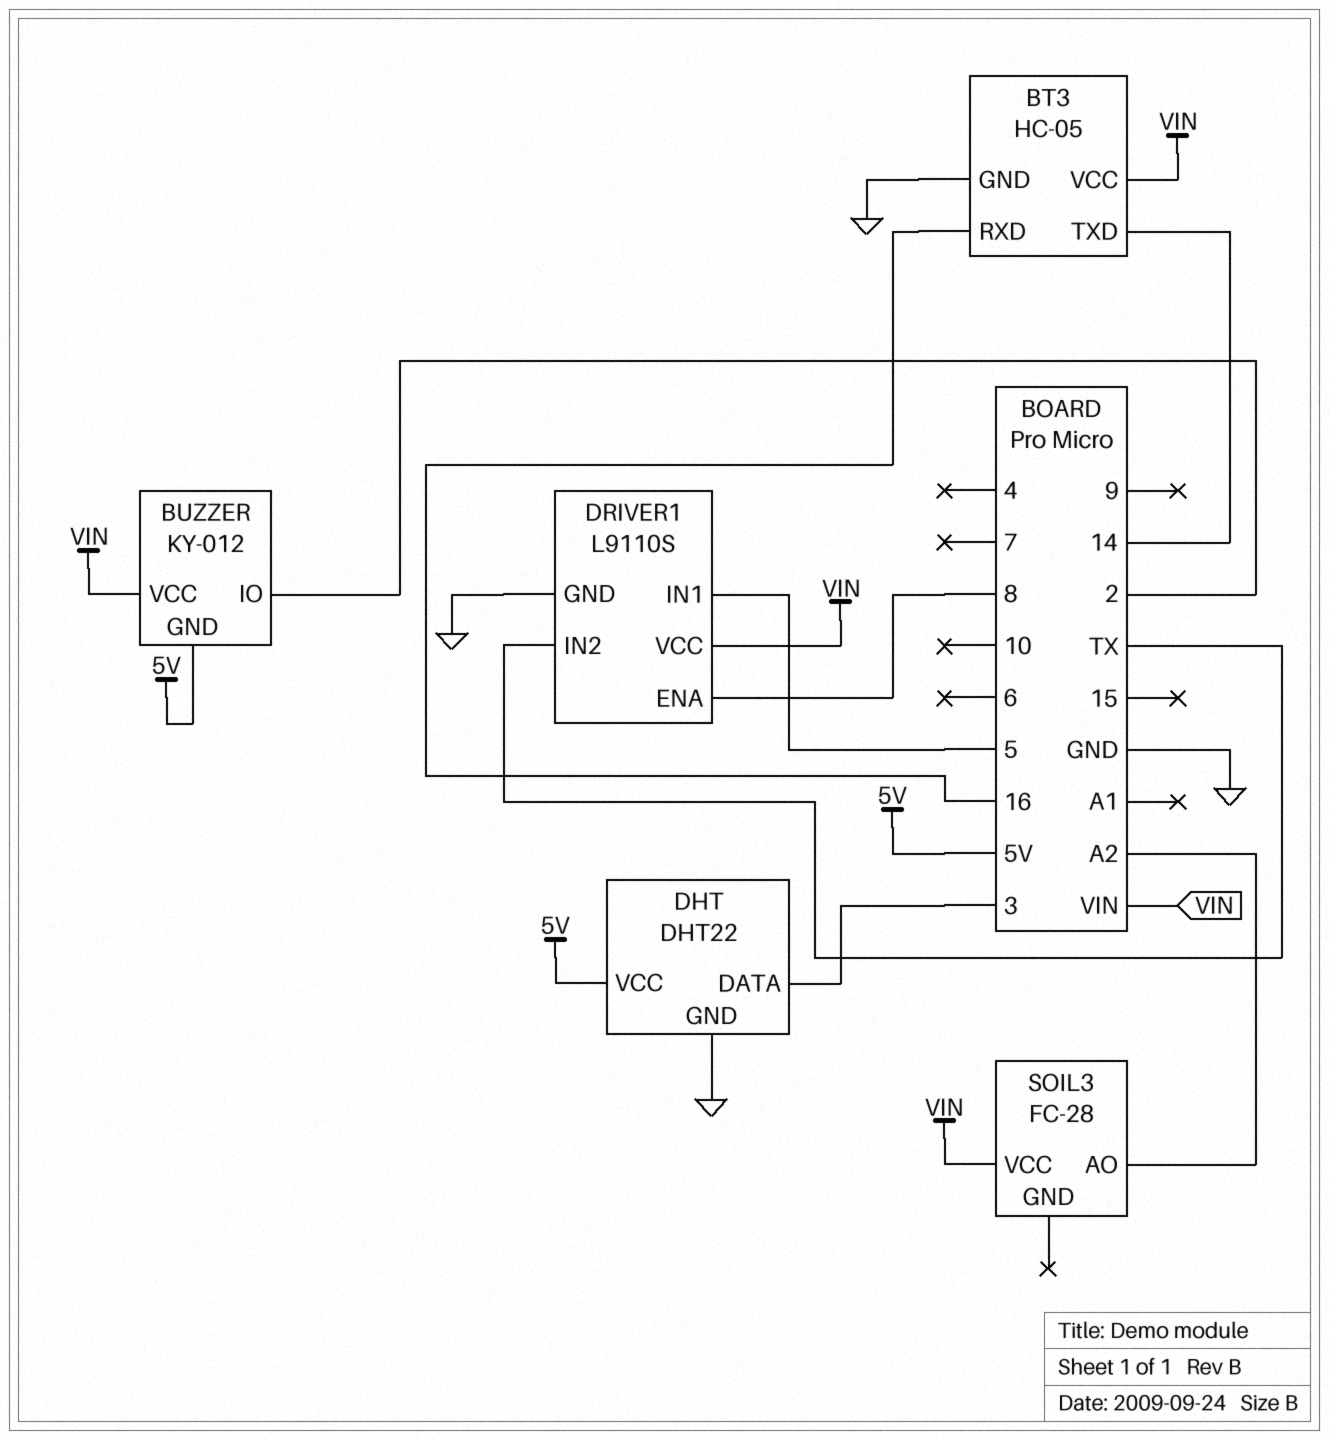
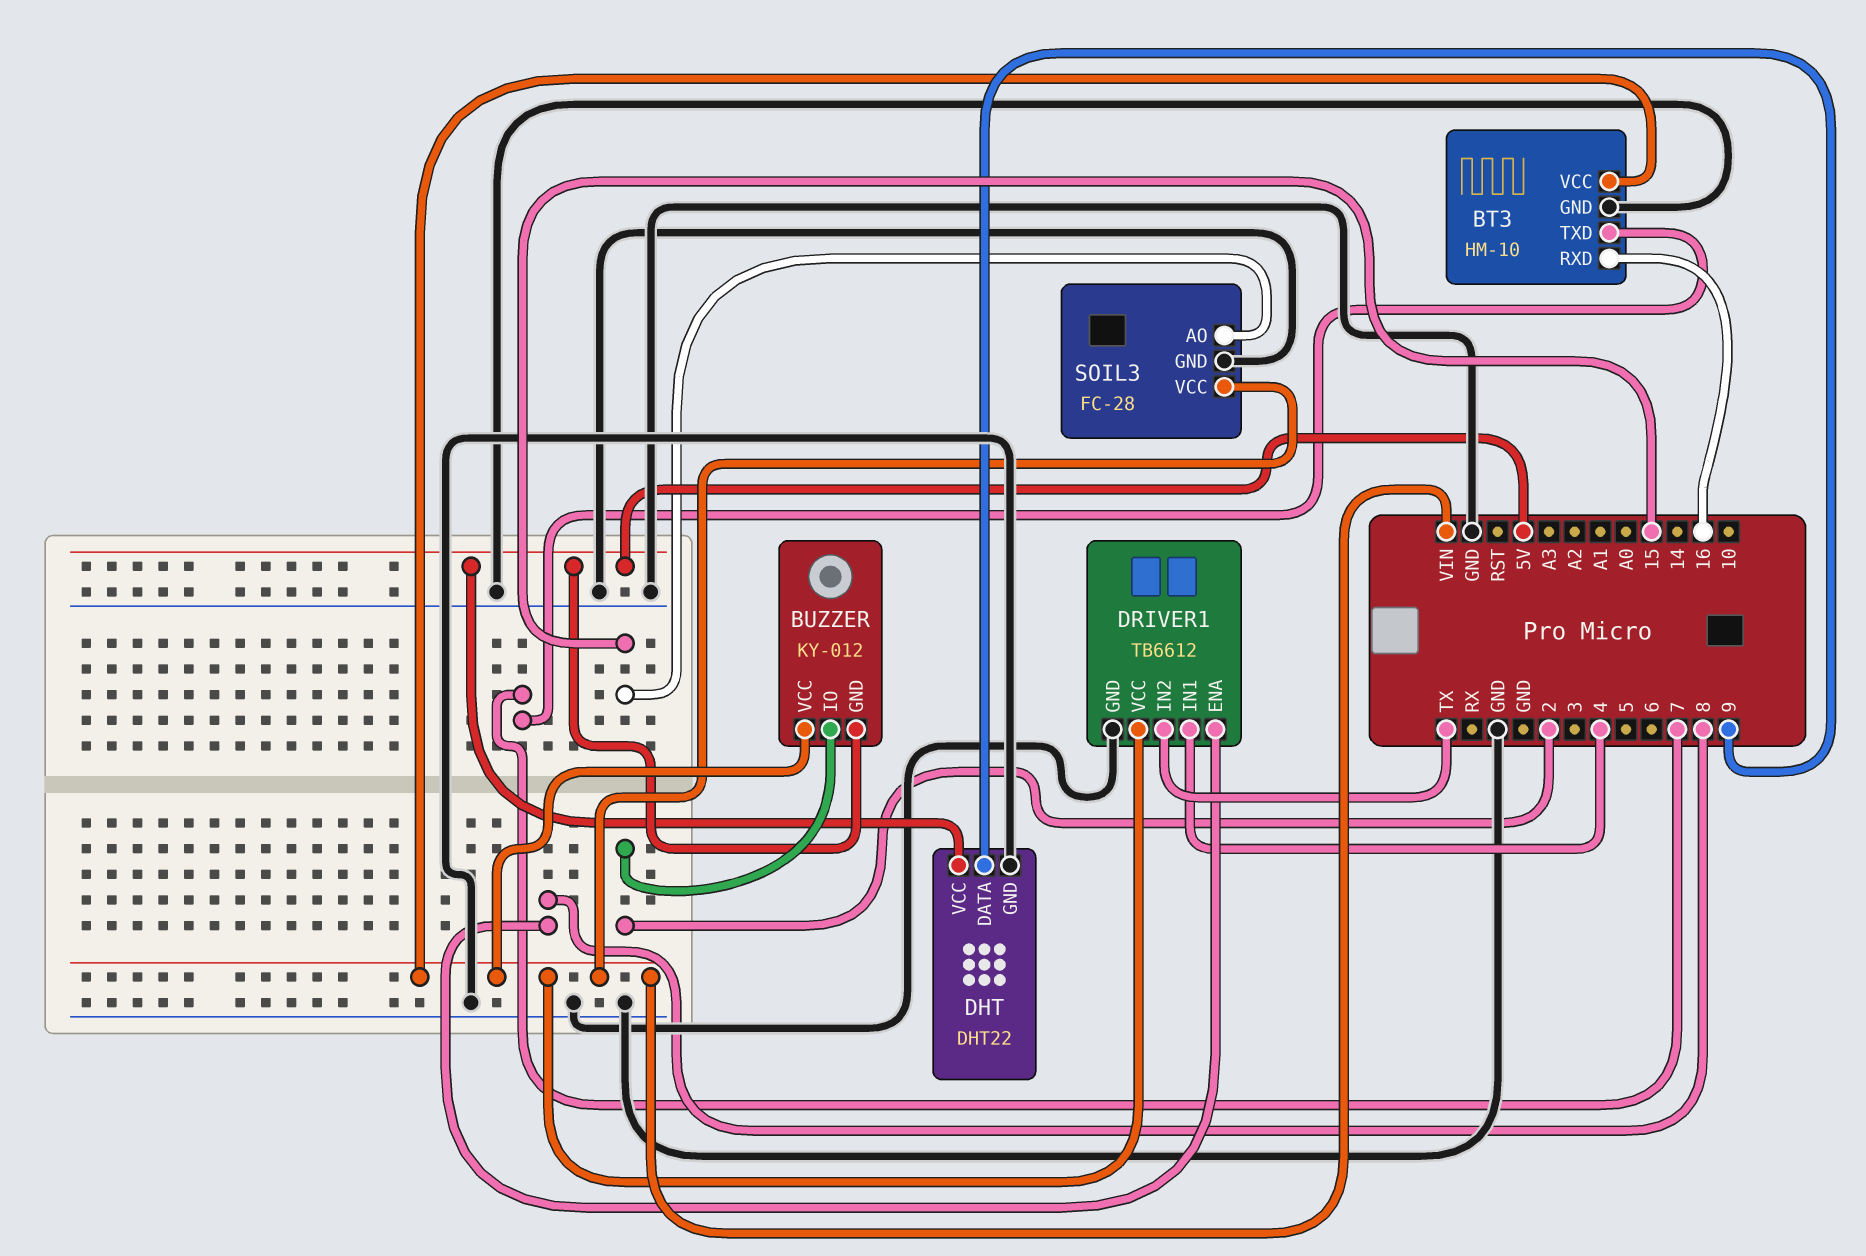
BT3: HC-05 -> HM-10
BT3 pin TXD: 14 -> 7
DHT pin DATA: 3 -> 9
DRIVER1: L9110S -> TB6612
DRIVER1 pin IN1: 5 -> 4
SOIL3 pin AO: A2 -> 15
SOIL3 pin GND: none -> GND

